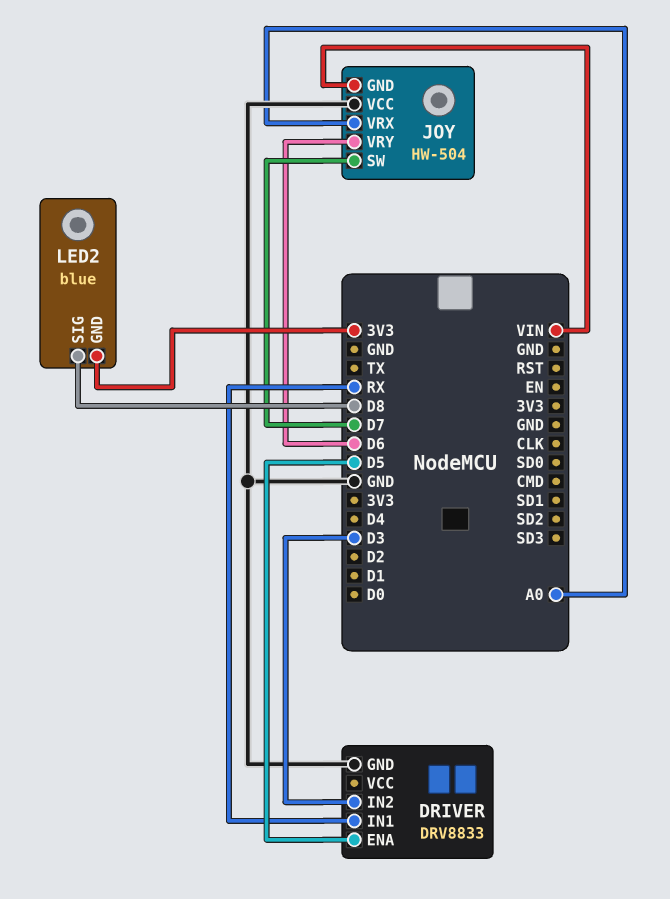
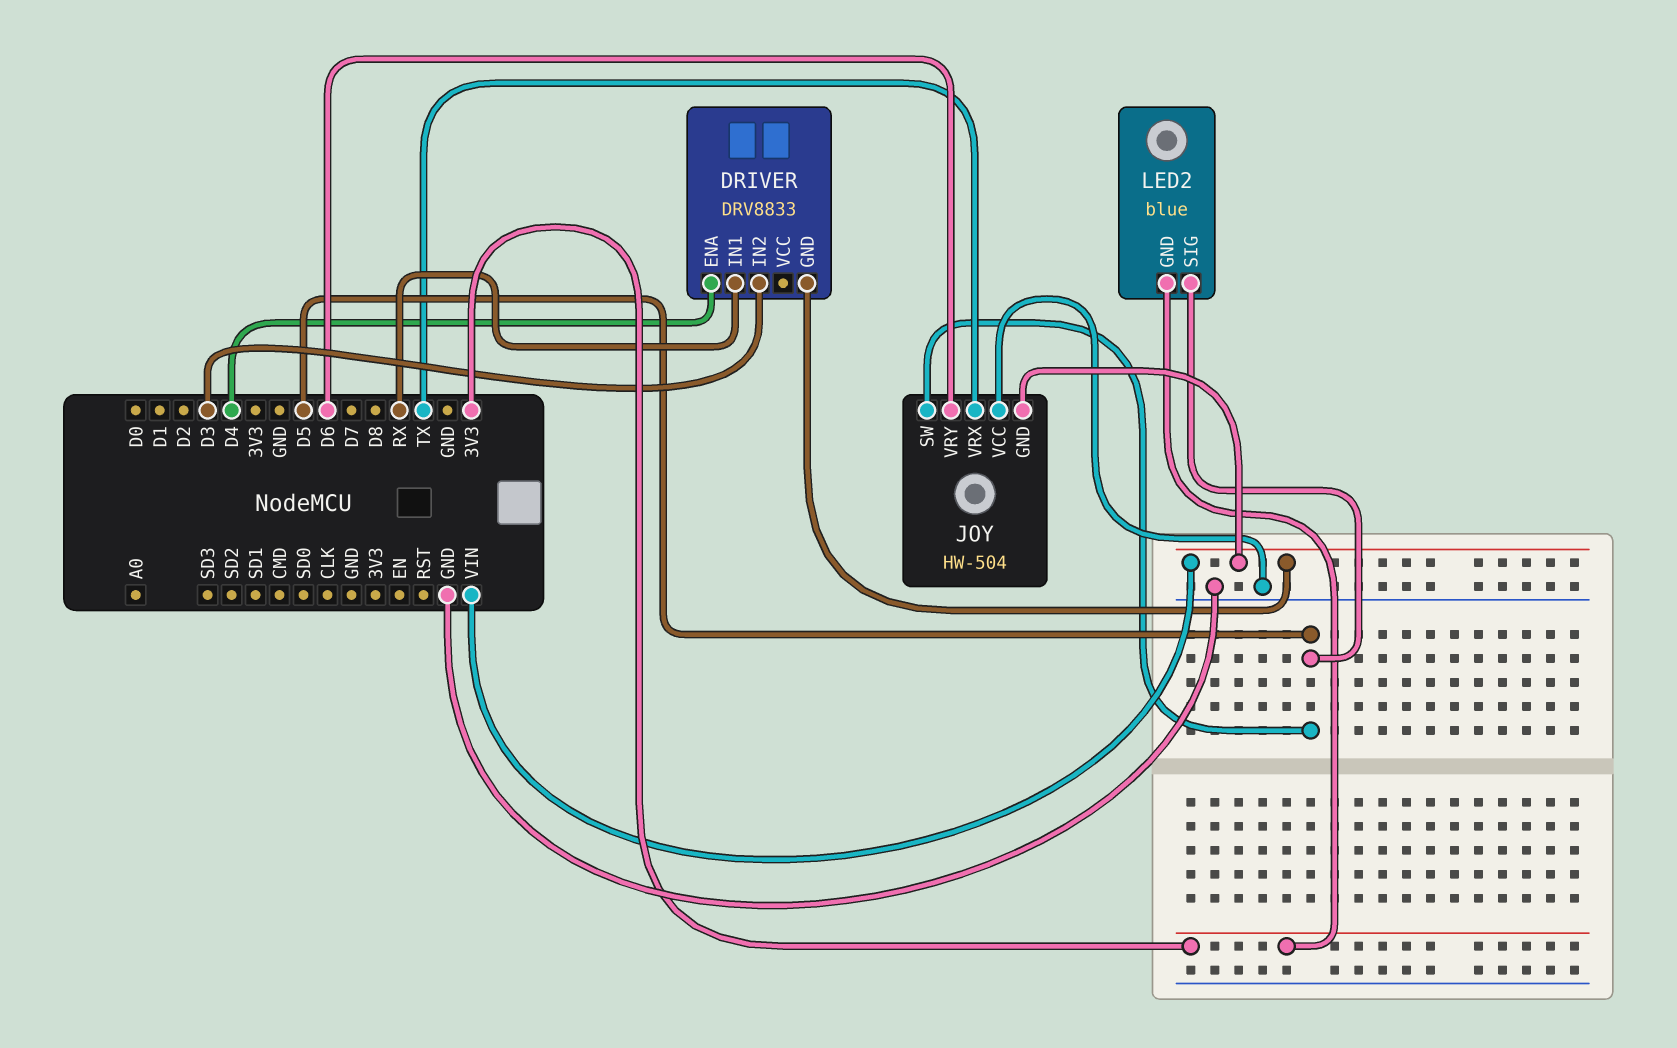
DRIVER pin ENA: D5 -> D4
DRIVER pin GND: GND -> VIN
JOY pin SW: D7 -> D5
JOY pin VRX: A0 -> TX
LED2 pin SIG: D8 -> D5

